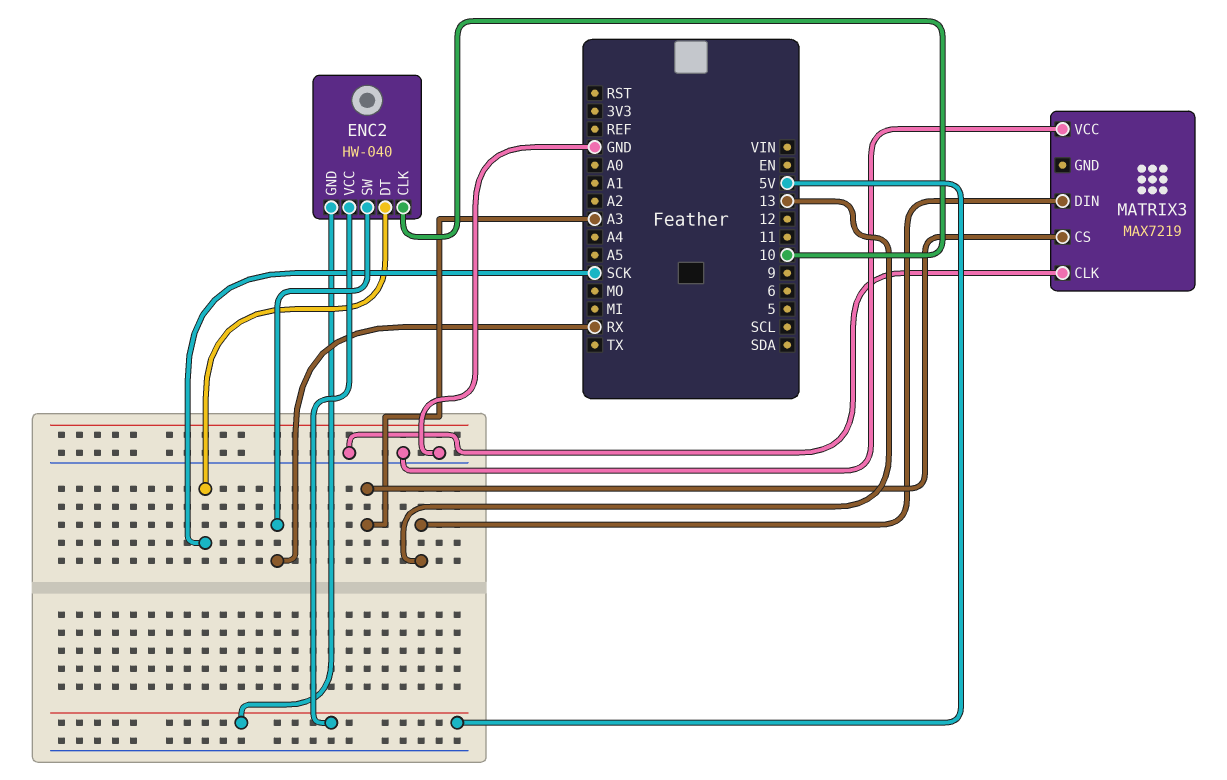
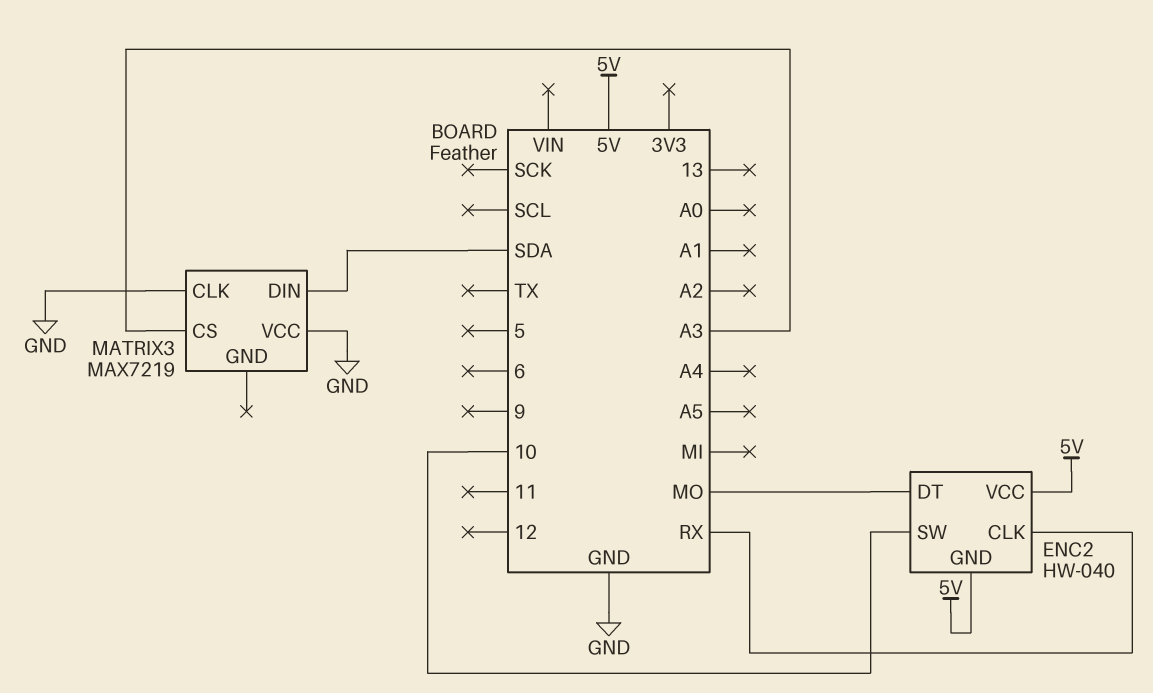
ENC2 pin CLK: 10 -> RX
ENC2 pin DT: SCK -> MO
ENC2 pin SW: RX -> 10
MATRIX3 pin DIN: 13 -> SDA

